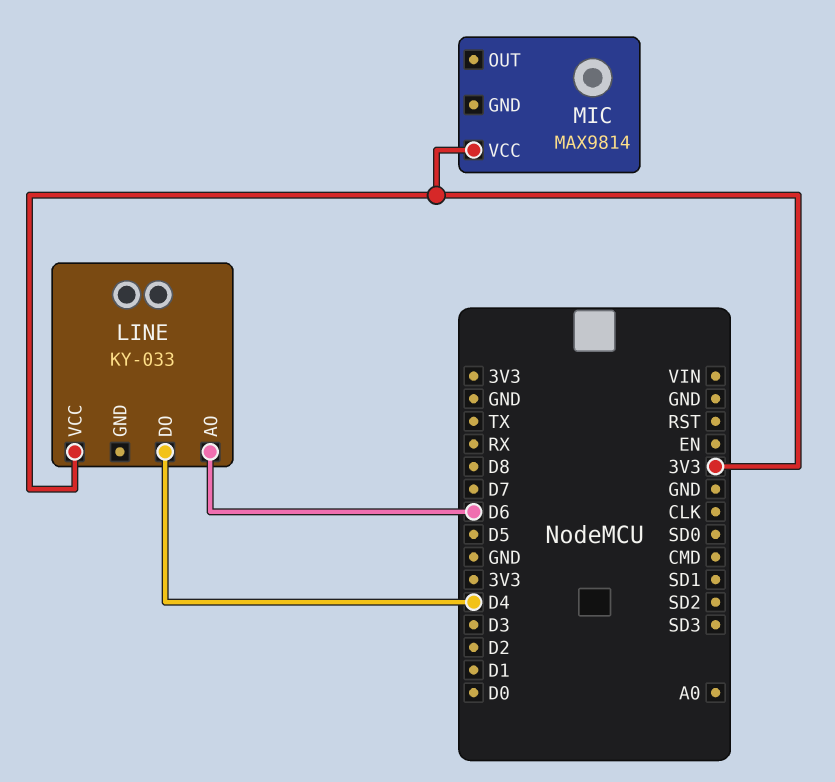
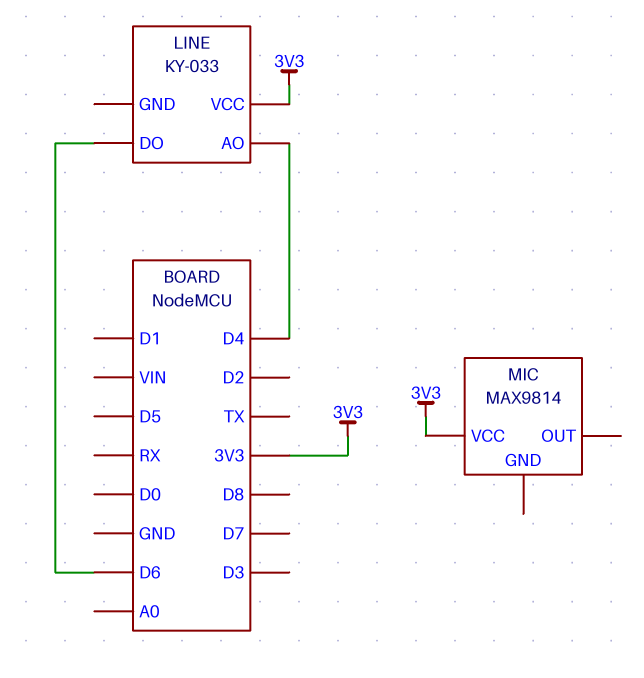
LINE pin AO: D6 -> D4
LINE pin DO: D4 -> D6

